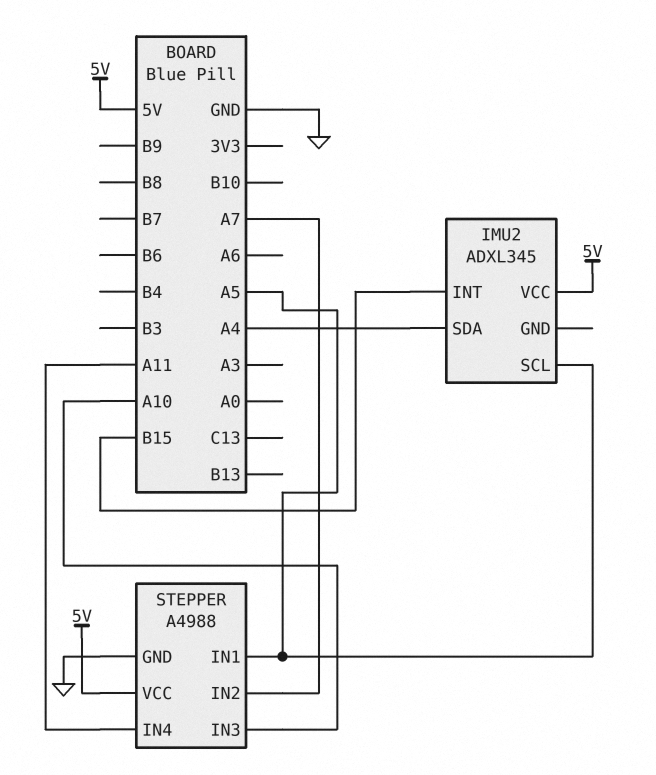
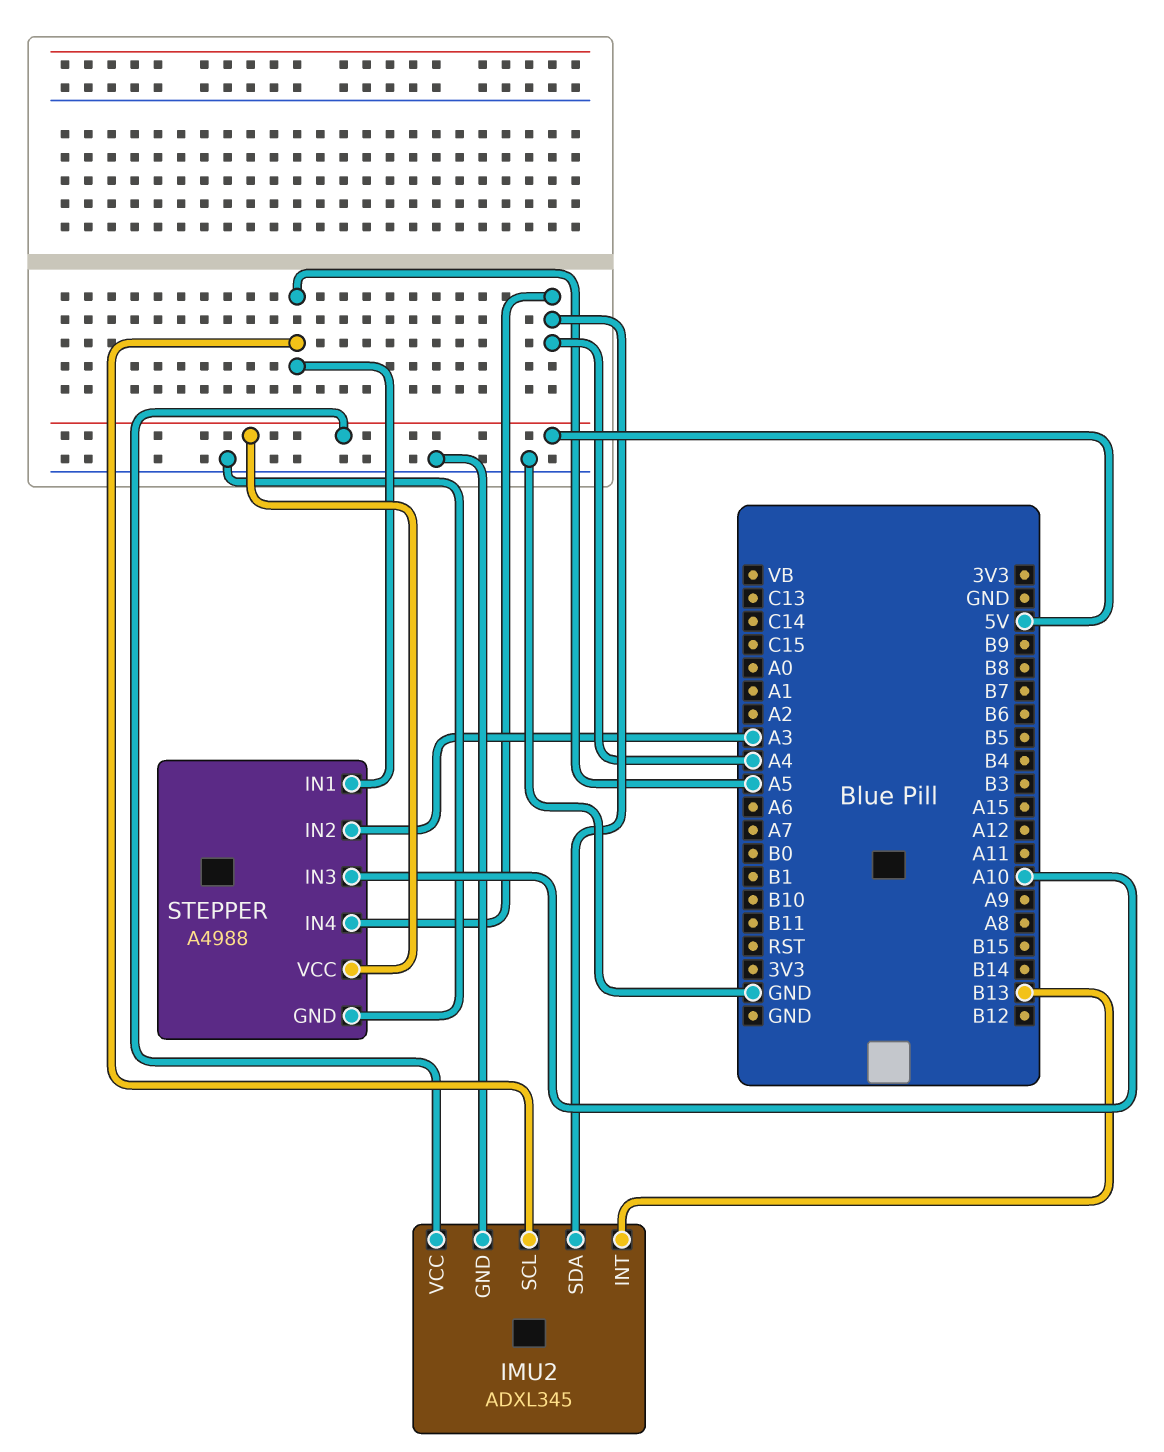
IMU2 pin GND: none -> GND
IMU2 pin INT: B15 -> B13
STEPPER pin IN2: A7 -> A3
STEPPER pin IN4: A11 -> A4

